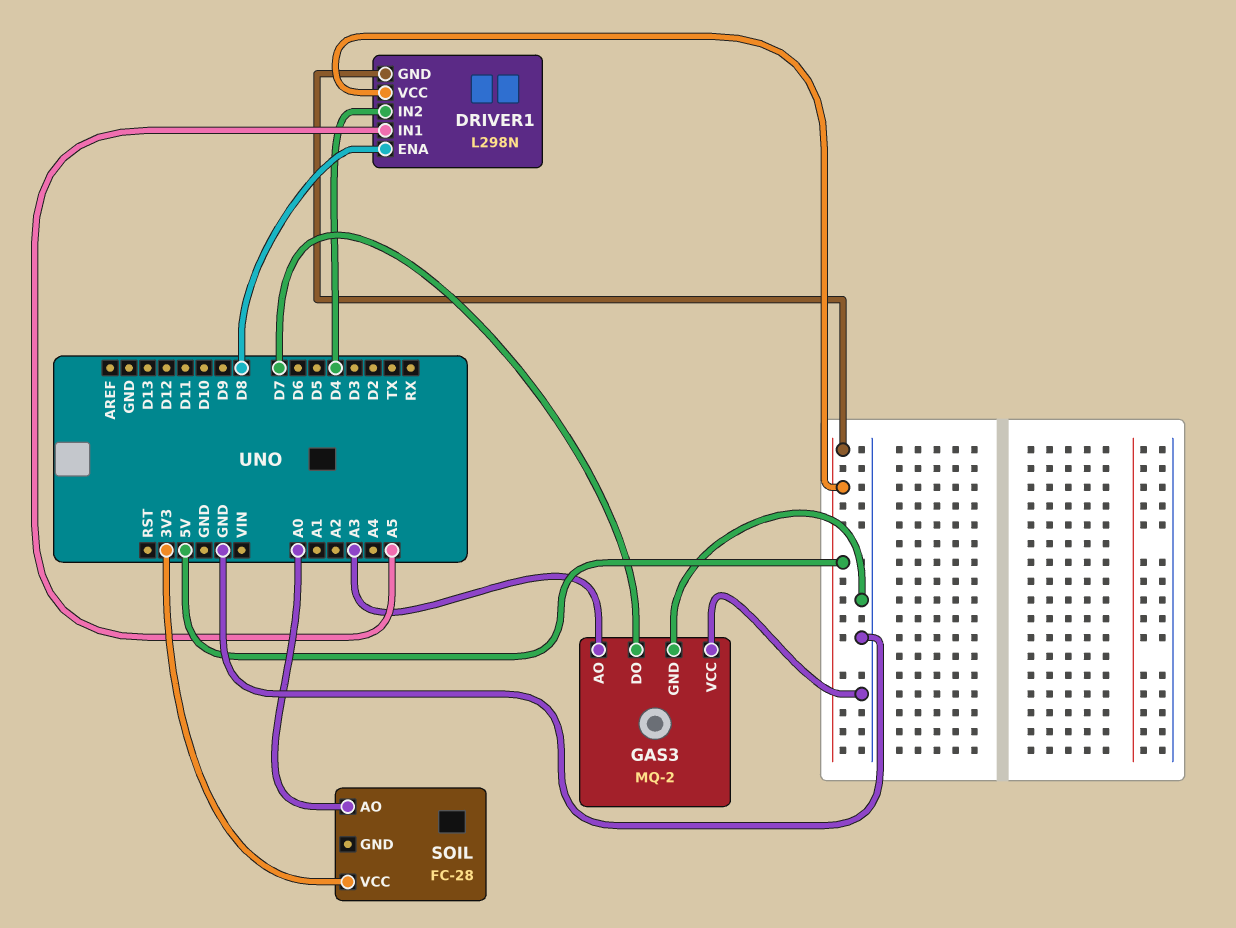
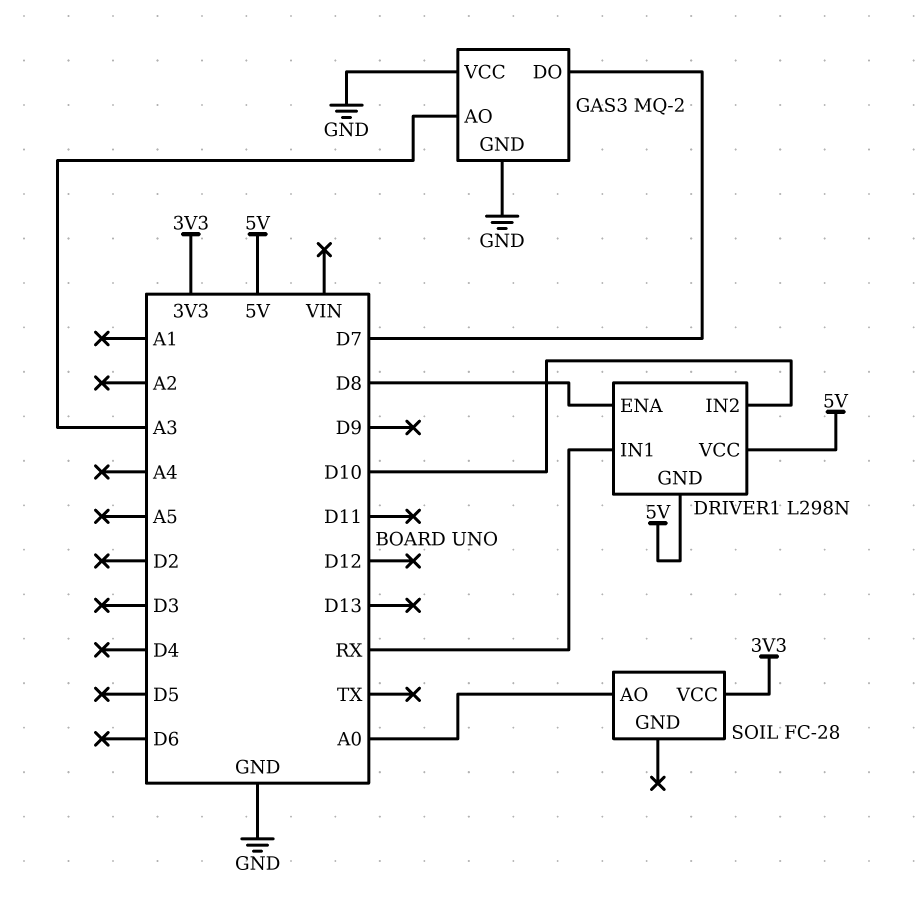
DRIVER1 pin IN1: A5 -> RX
DRIVER1 pin IN2: D4 -> D10

